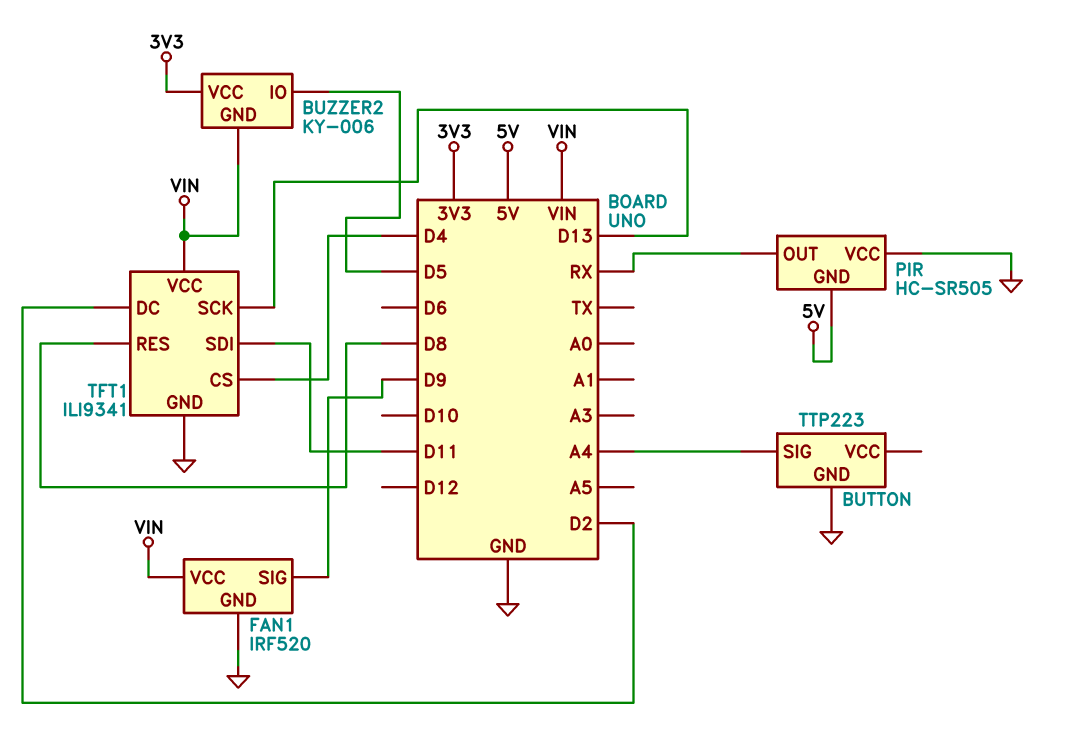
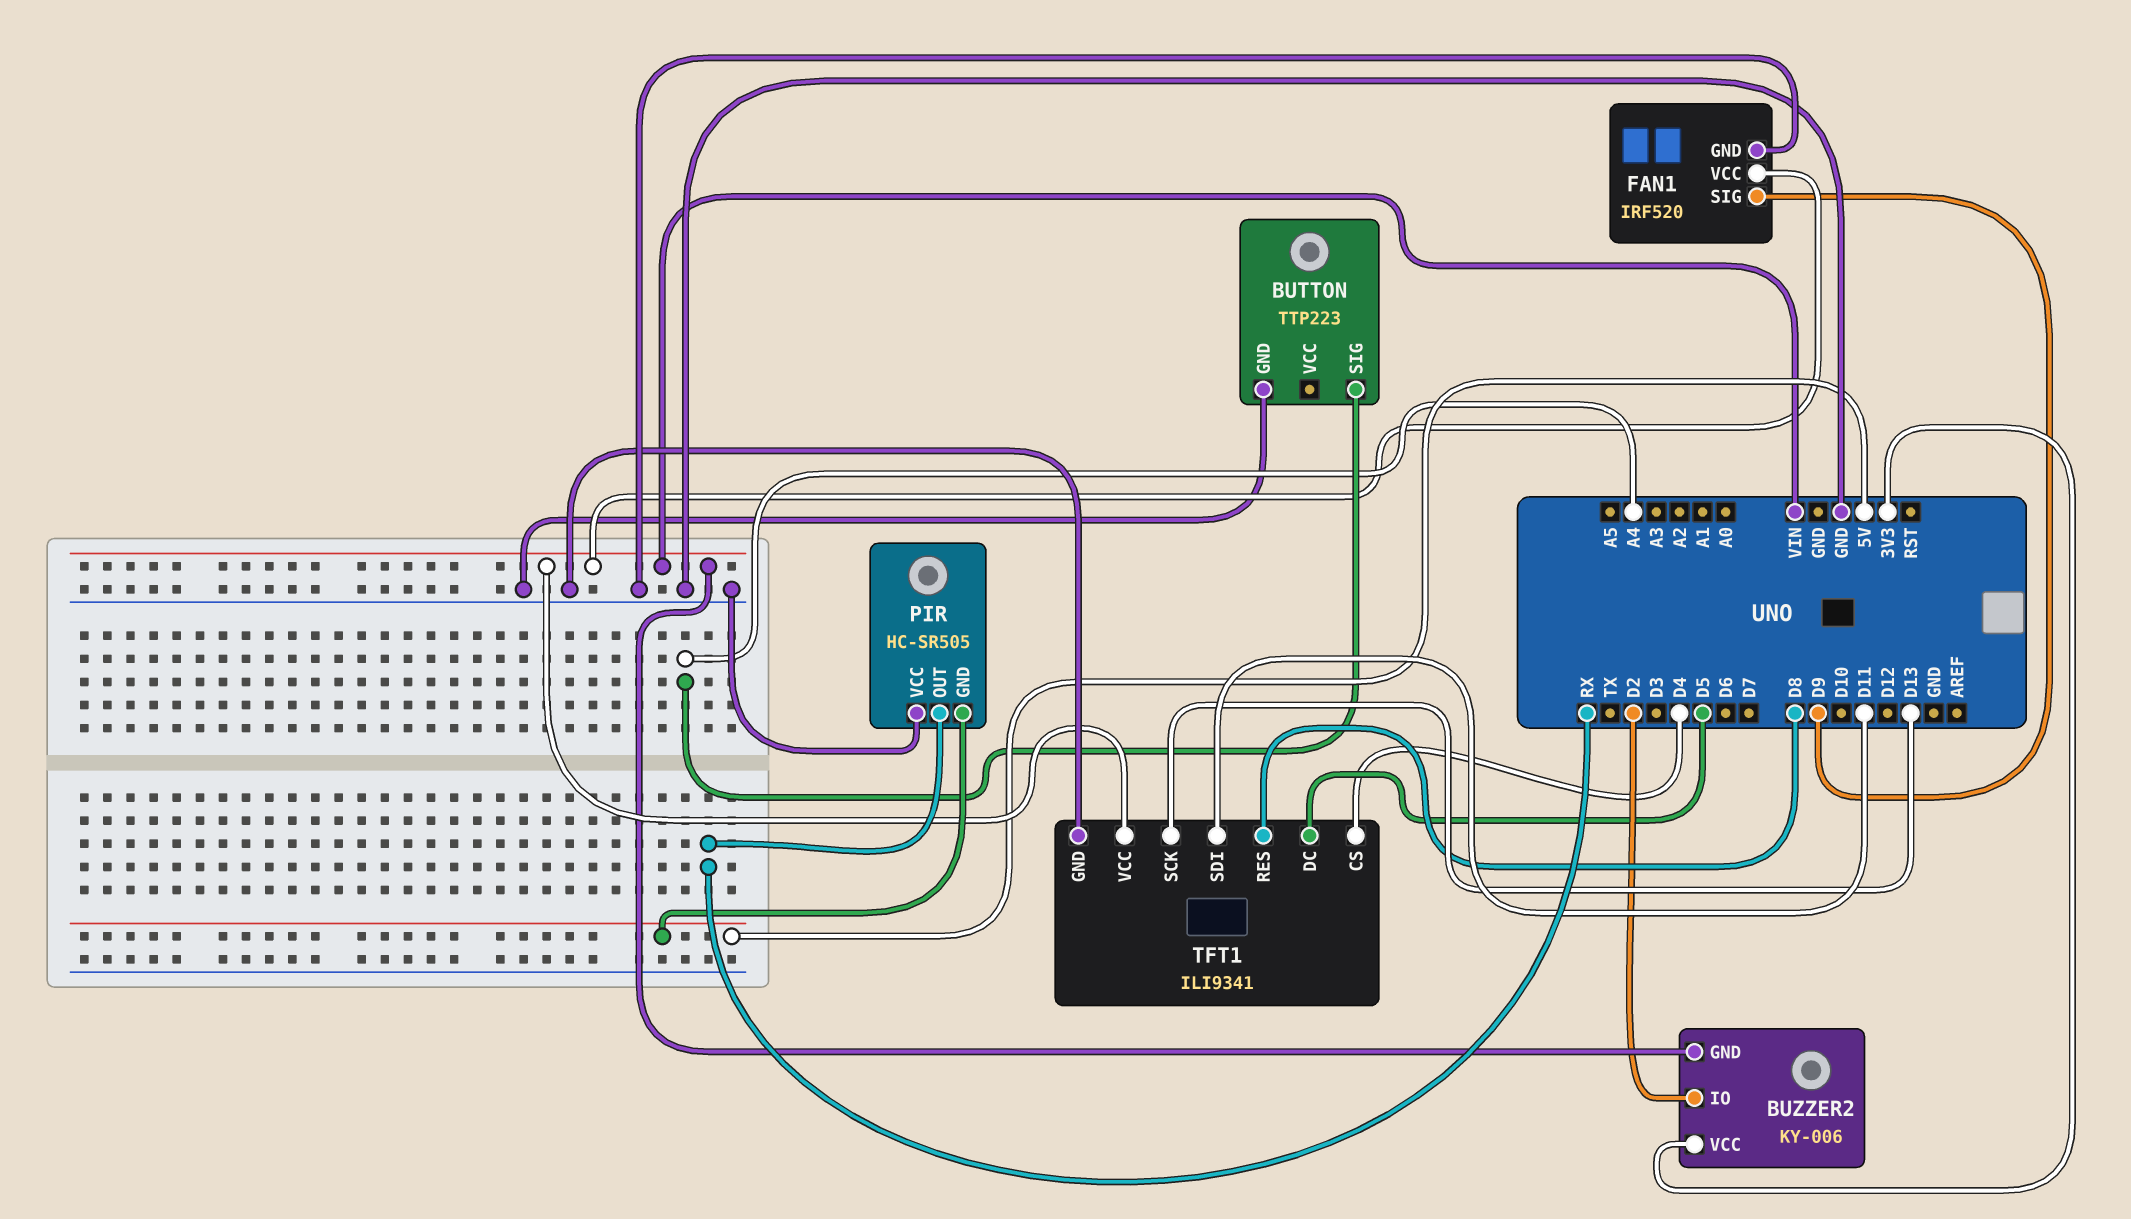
BUZZER2 pin IO: D5 -> D2
TFT1 pin DC: D2 -> D5

